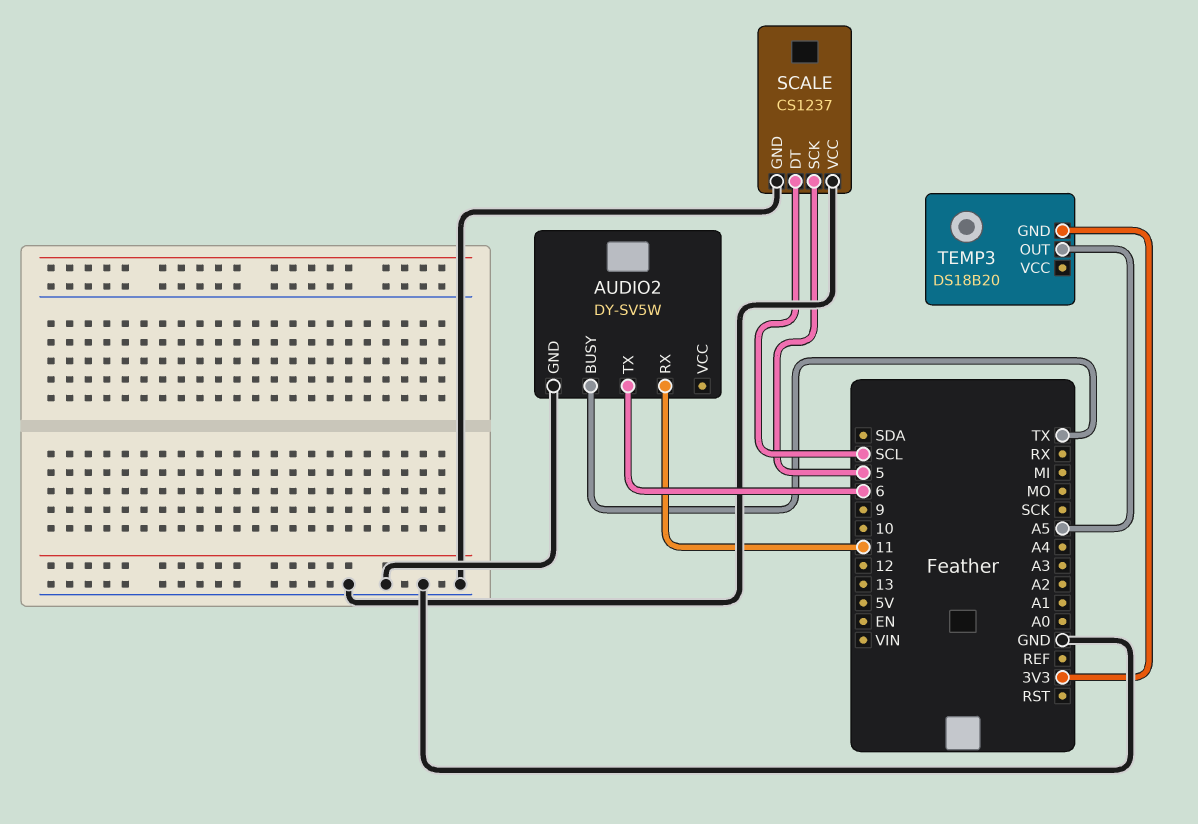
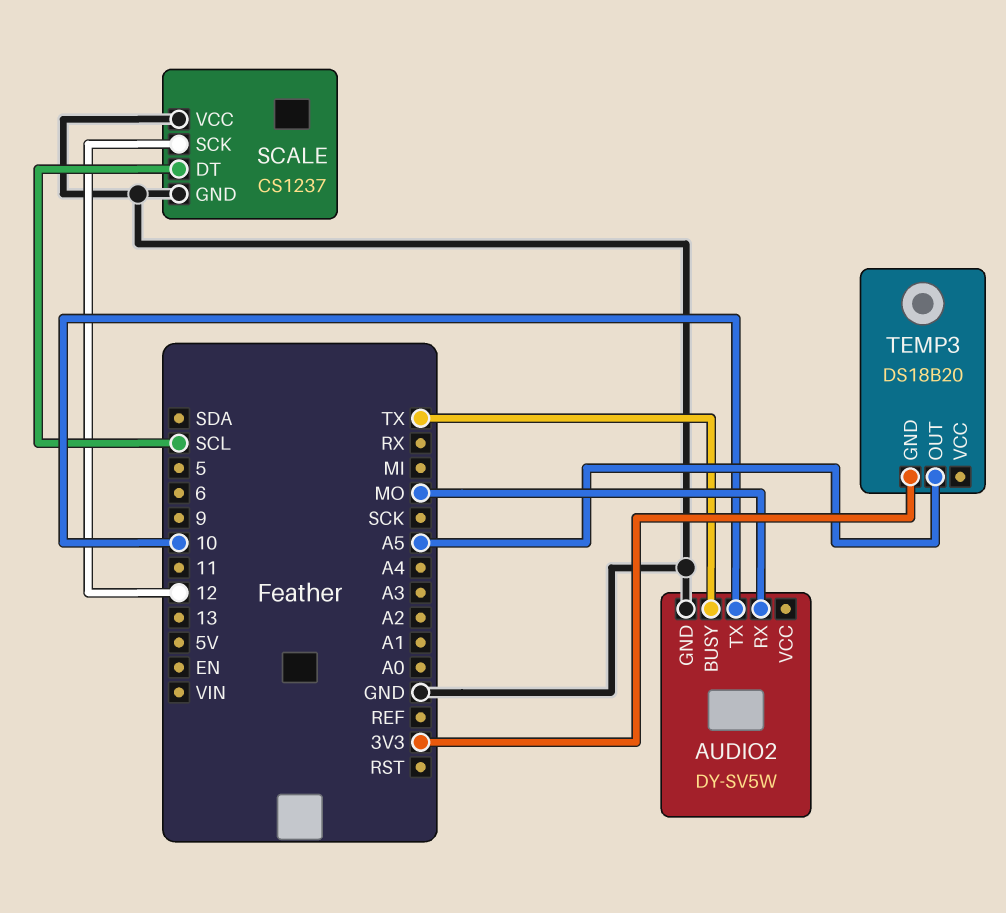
AUDIO2 pin RX: 11 -> MO
AUDIO2 pin TX: 6 -> 10
SCALE pin SCK: 5 -> 12

